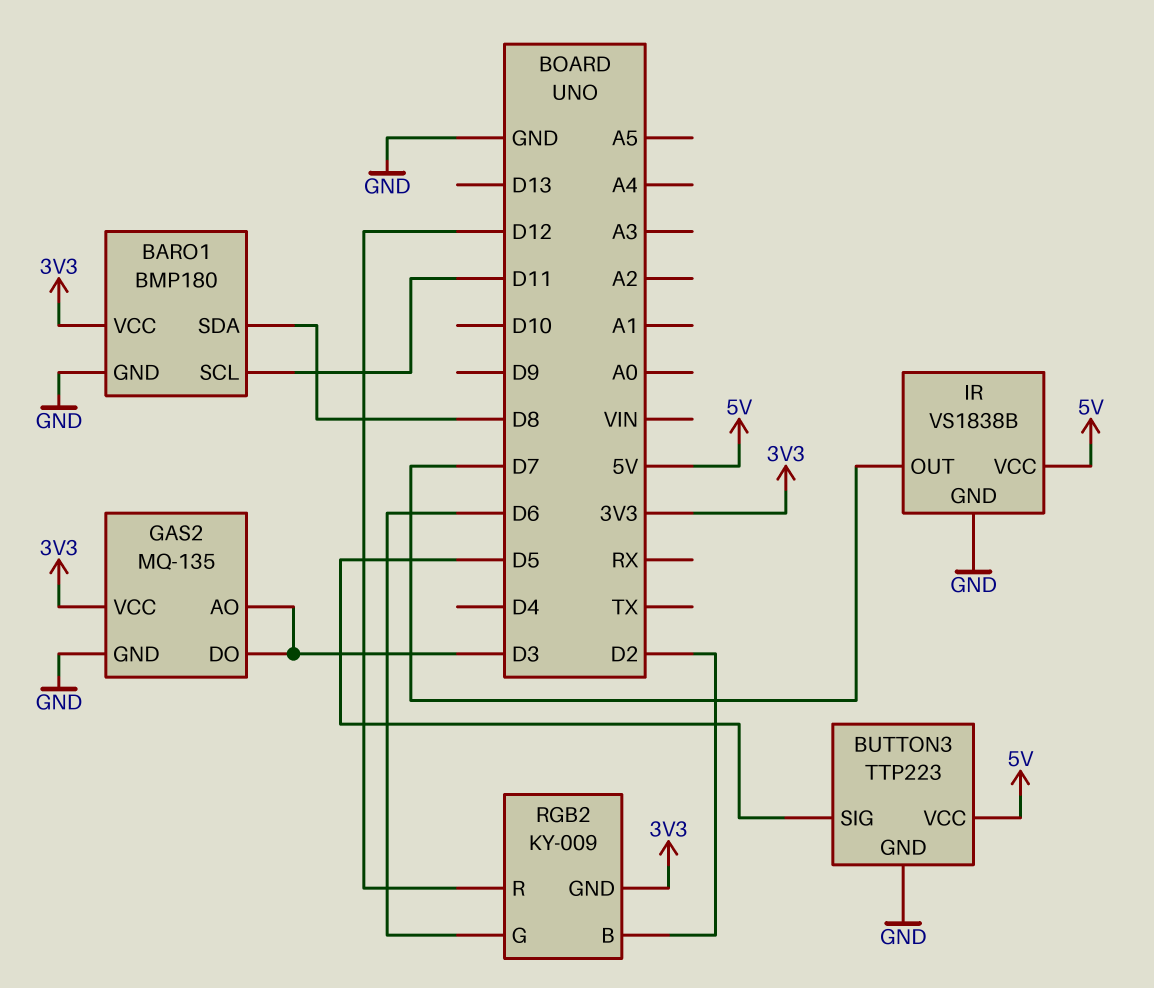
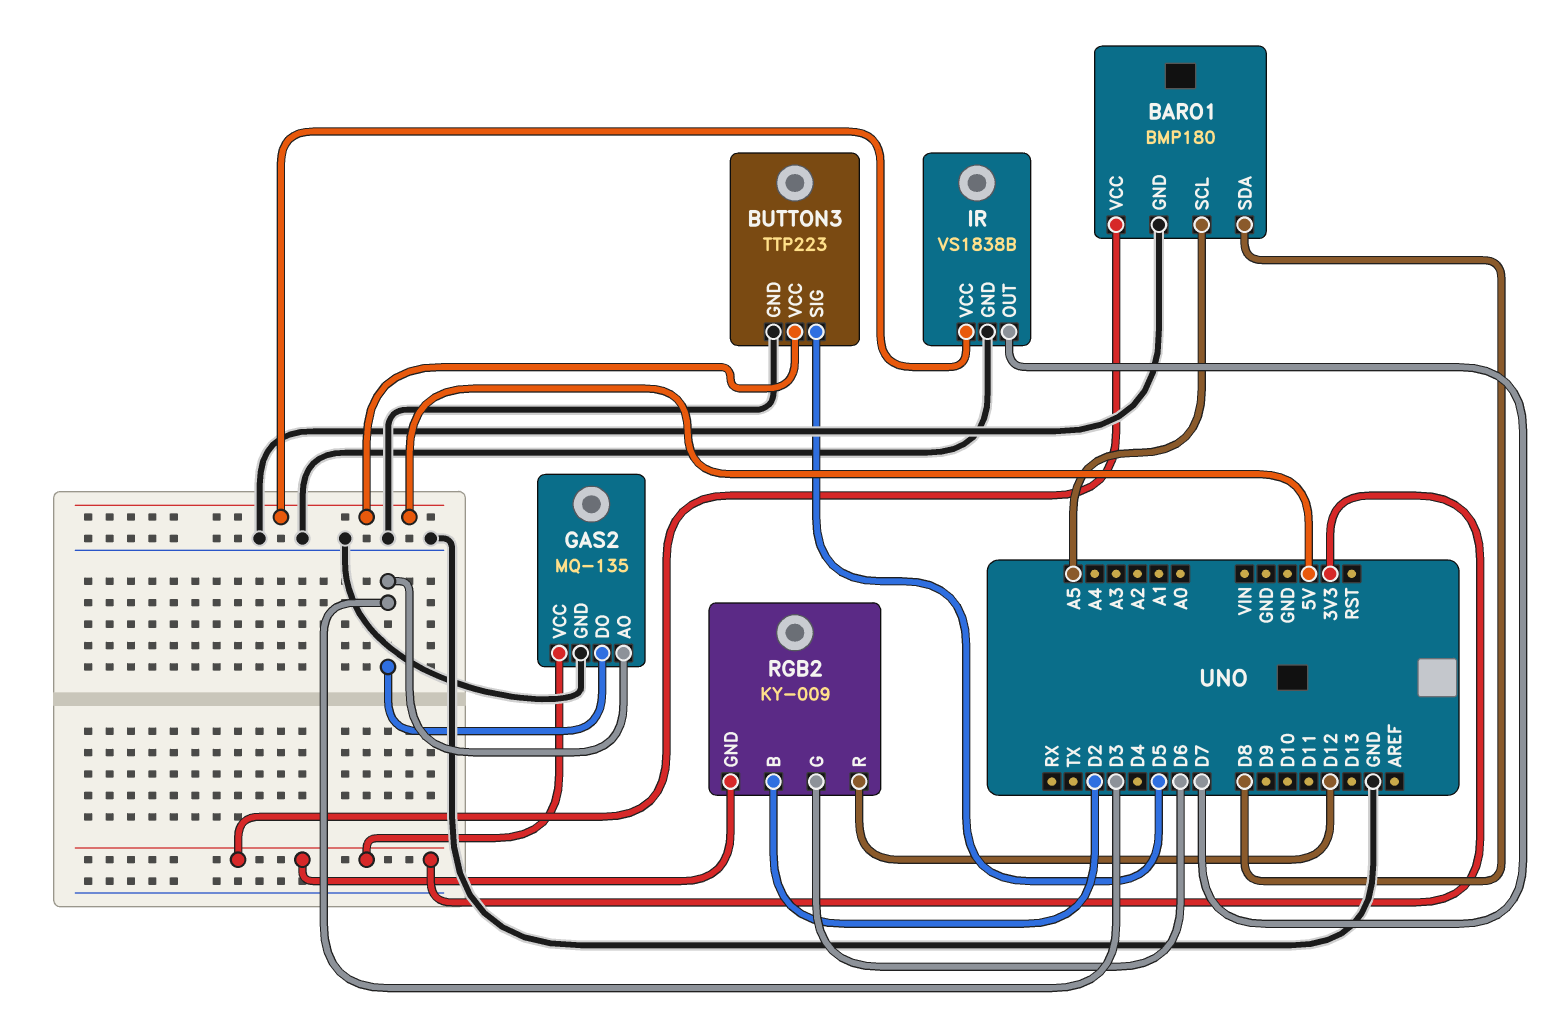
BARO1 pin SCL: D11 -> A5

